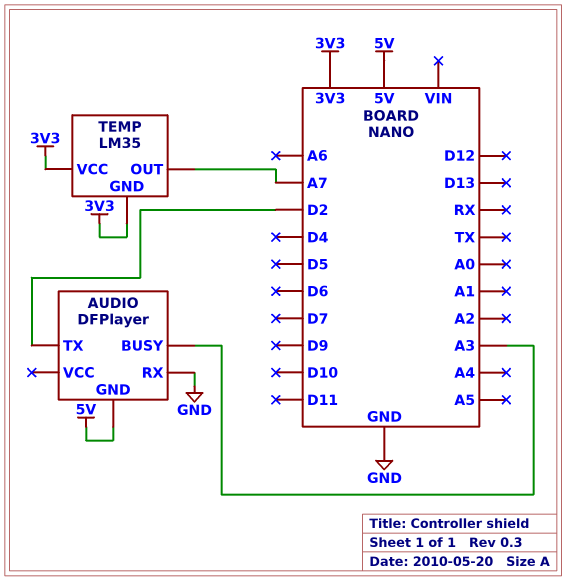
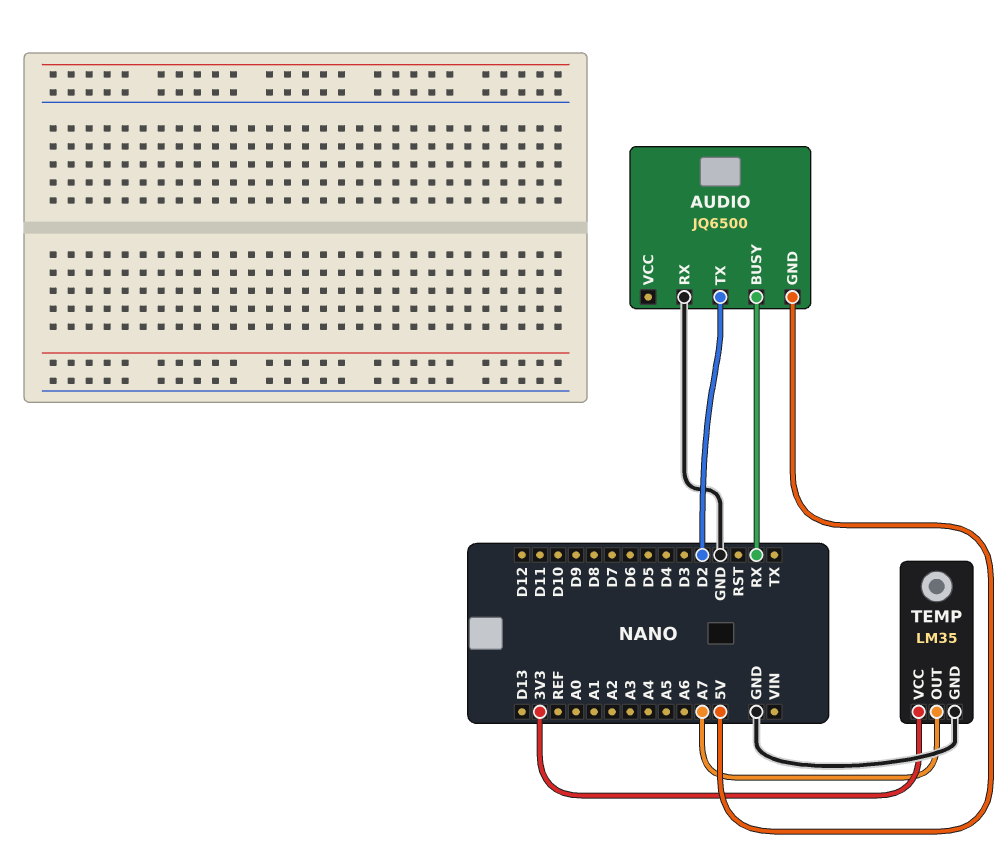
AUDIO: DFPlayer -> JQ6500
AUDIO pin BUSY: A3 -> RX
TEMP pin GND: 3V3 -> GND

